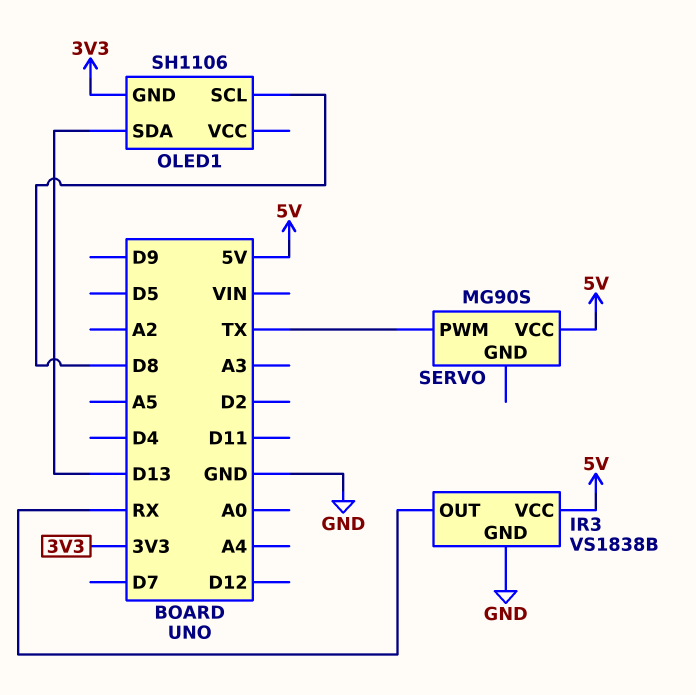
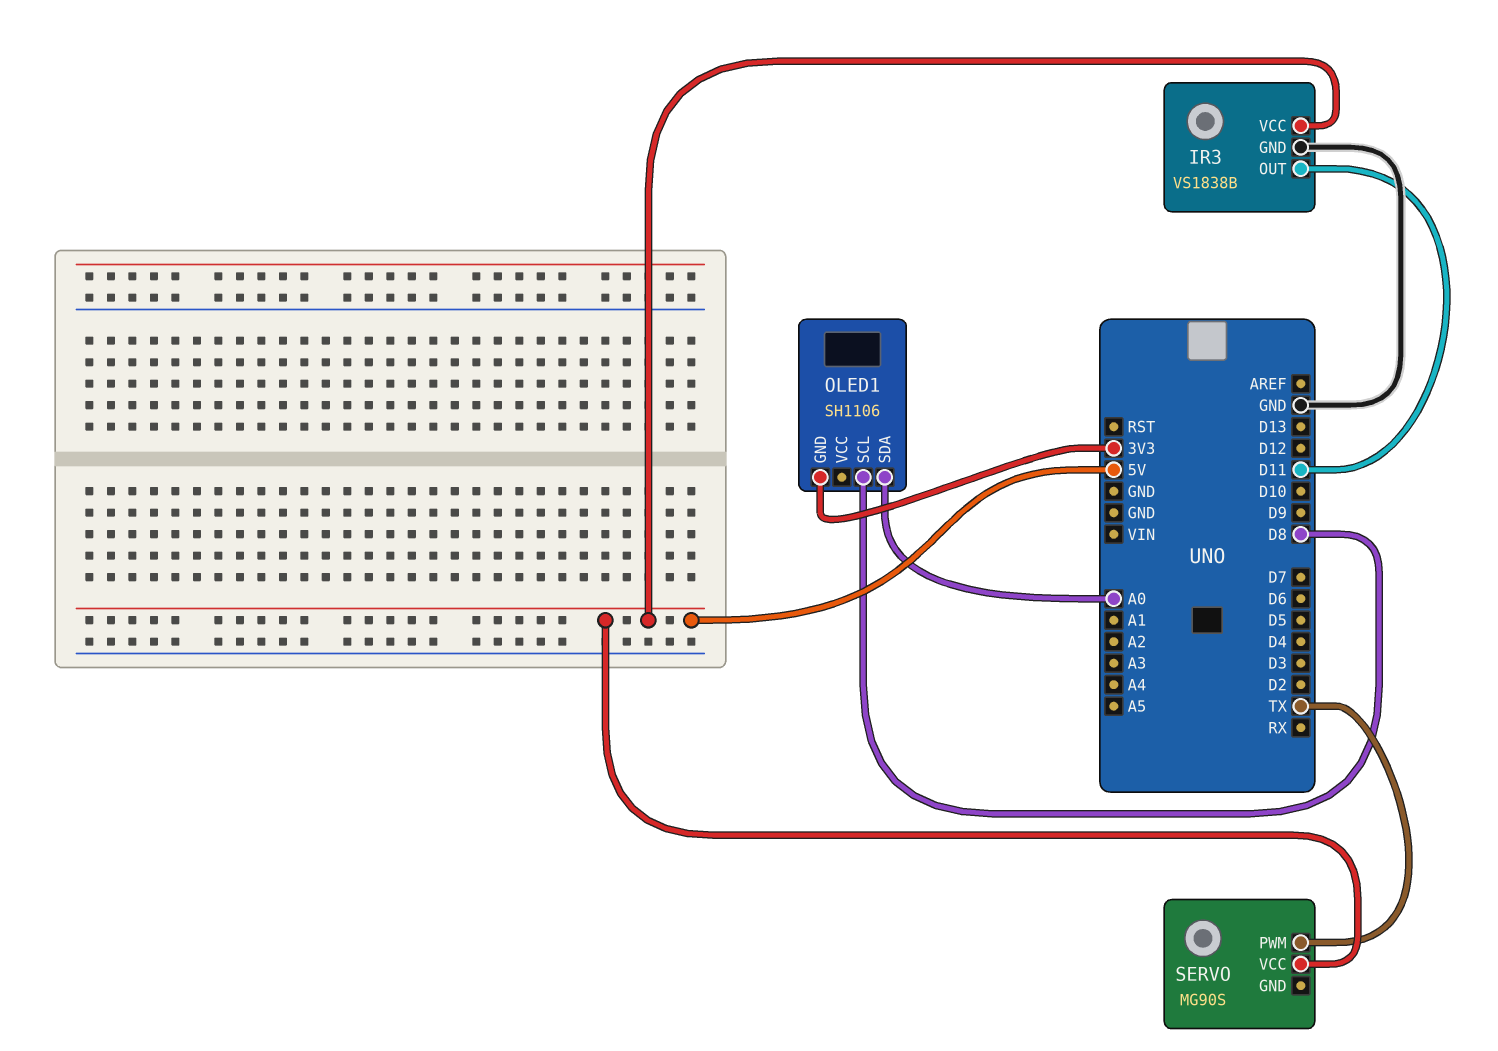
IR3 pin OUT: RX -> D11
OLED1 pin SDA: D13 -> A0

